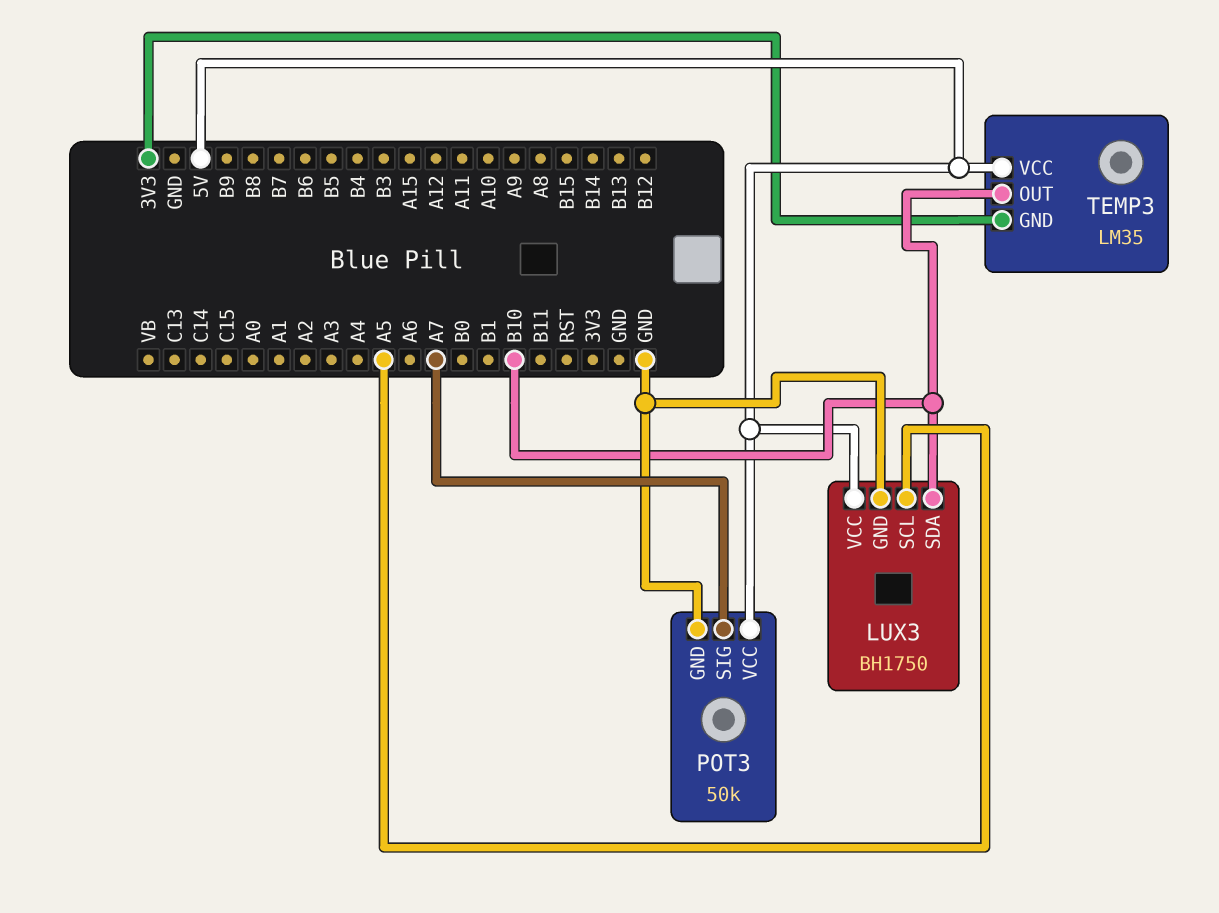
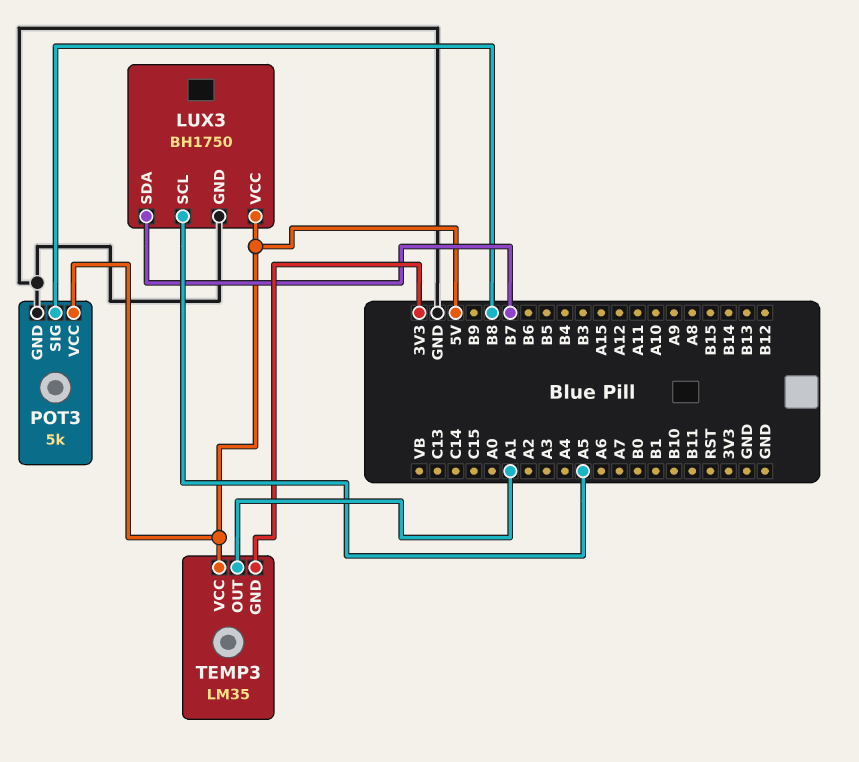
LUX3 pin SDA: B10 -> B7
POT3: 50k -> 5k
POT3 pin SIG: A7 -> B8
TEMP3 pin OUT: B10 -> A1

